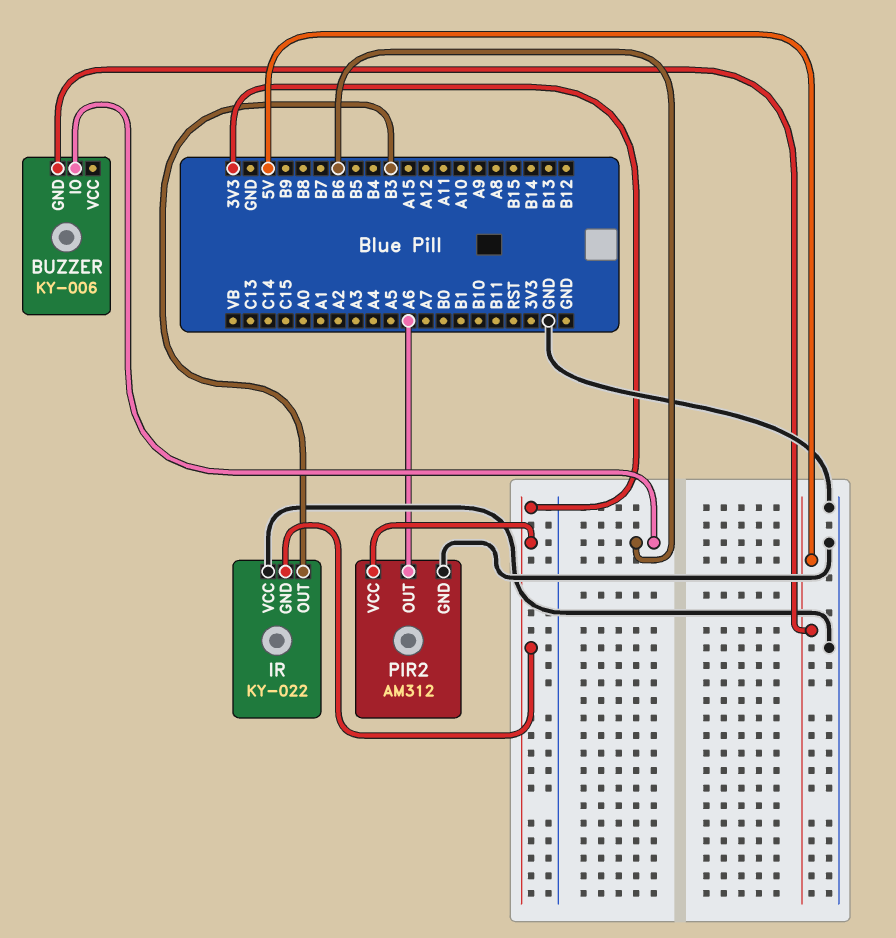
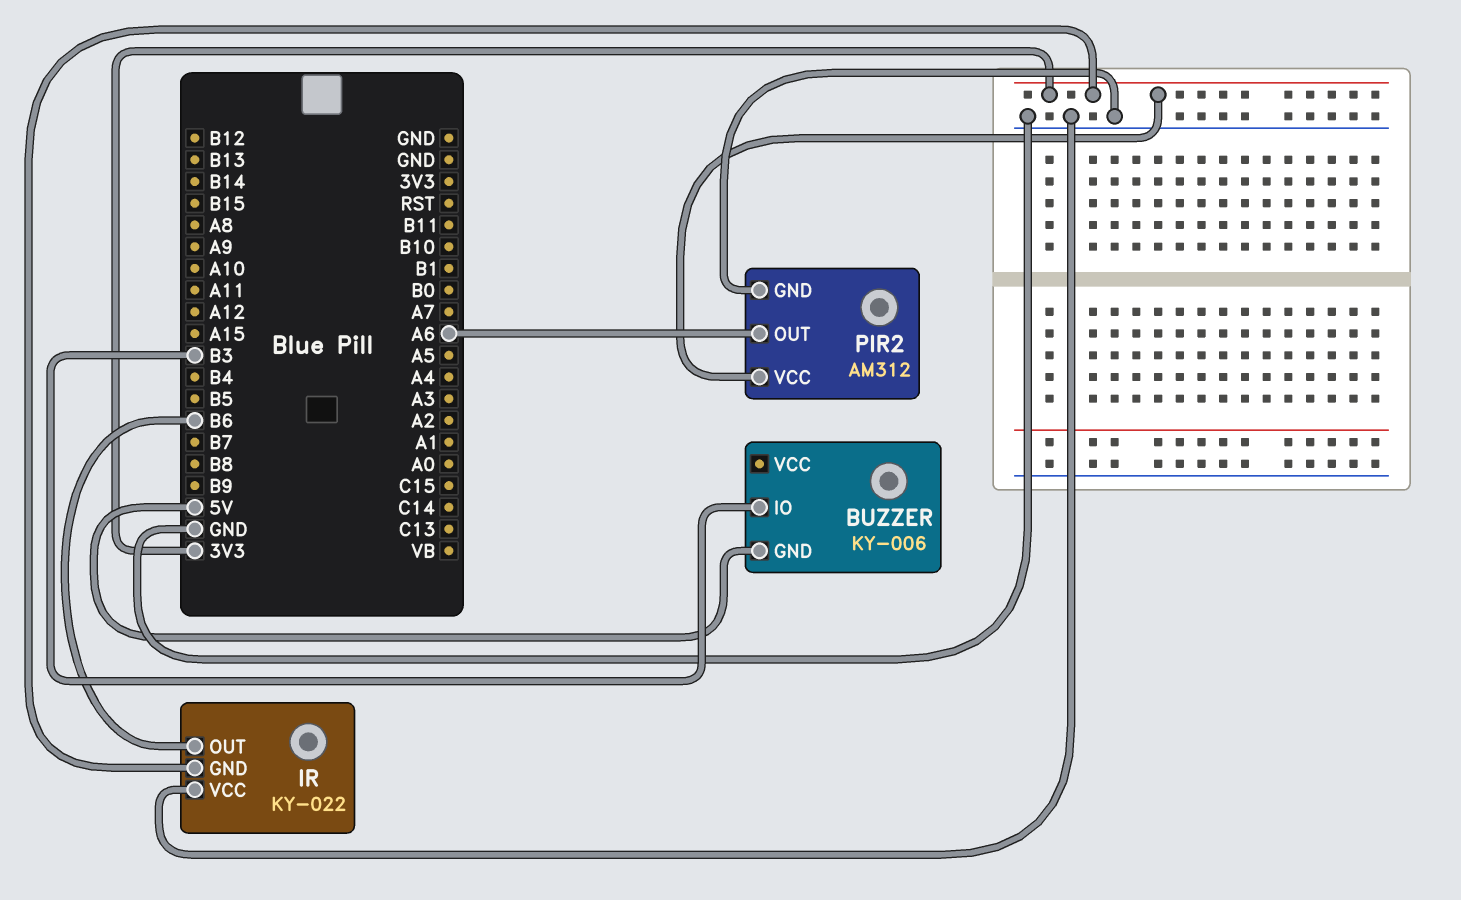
BUZZER pin IO: B6 -> B3
IR pin OUT: B3 -> B6

